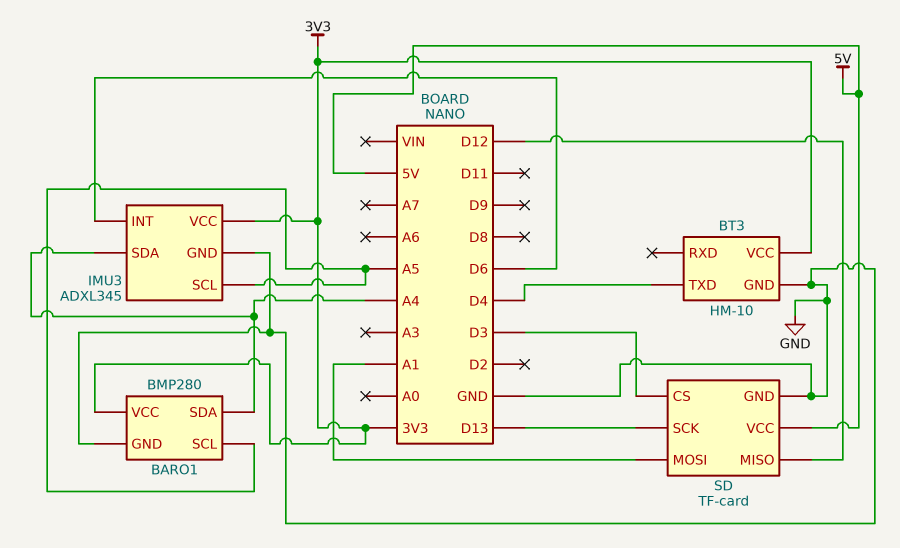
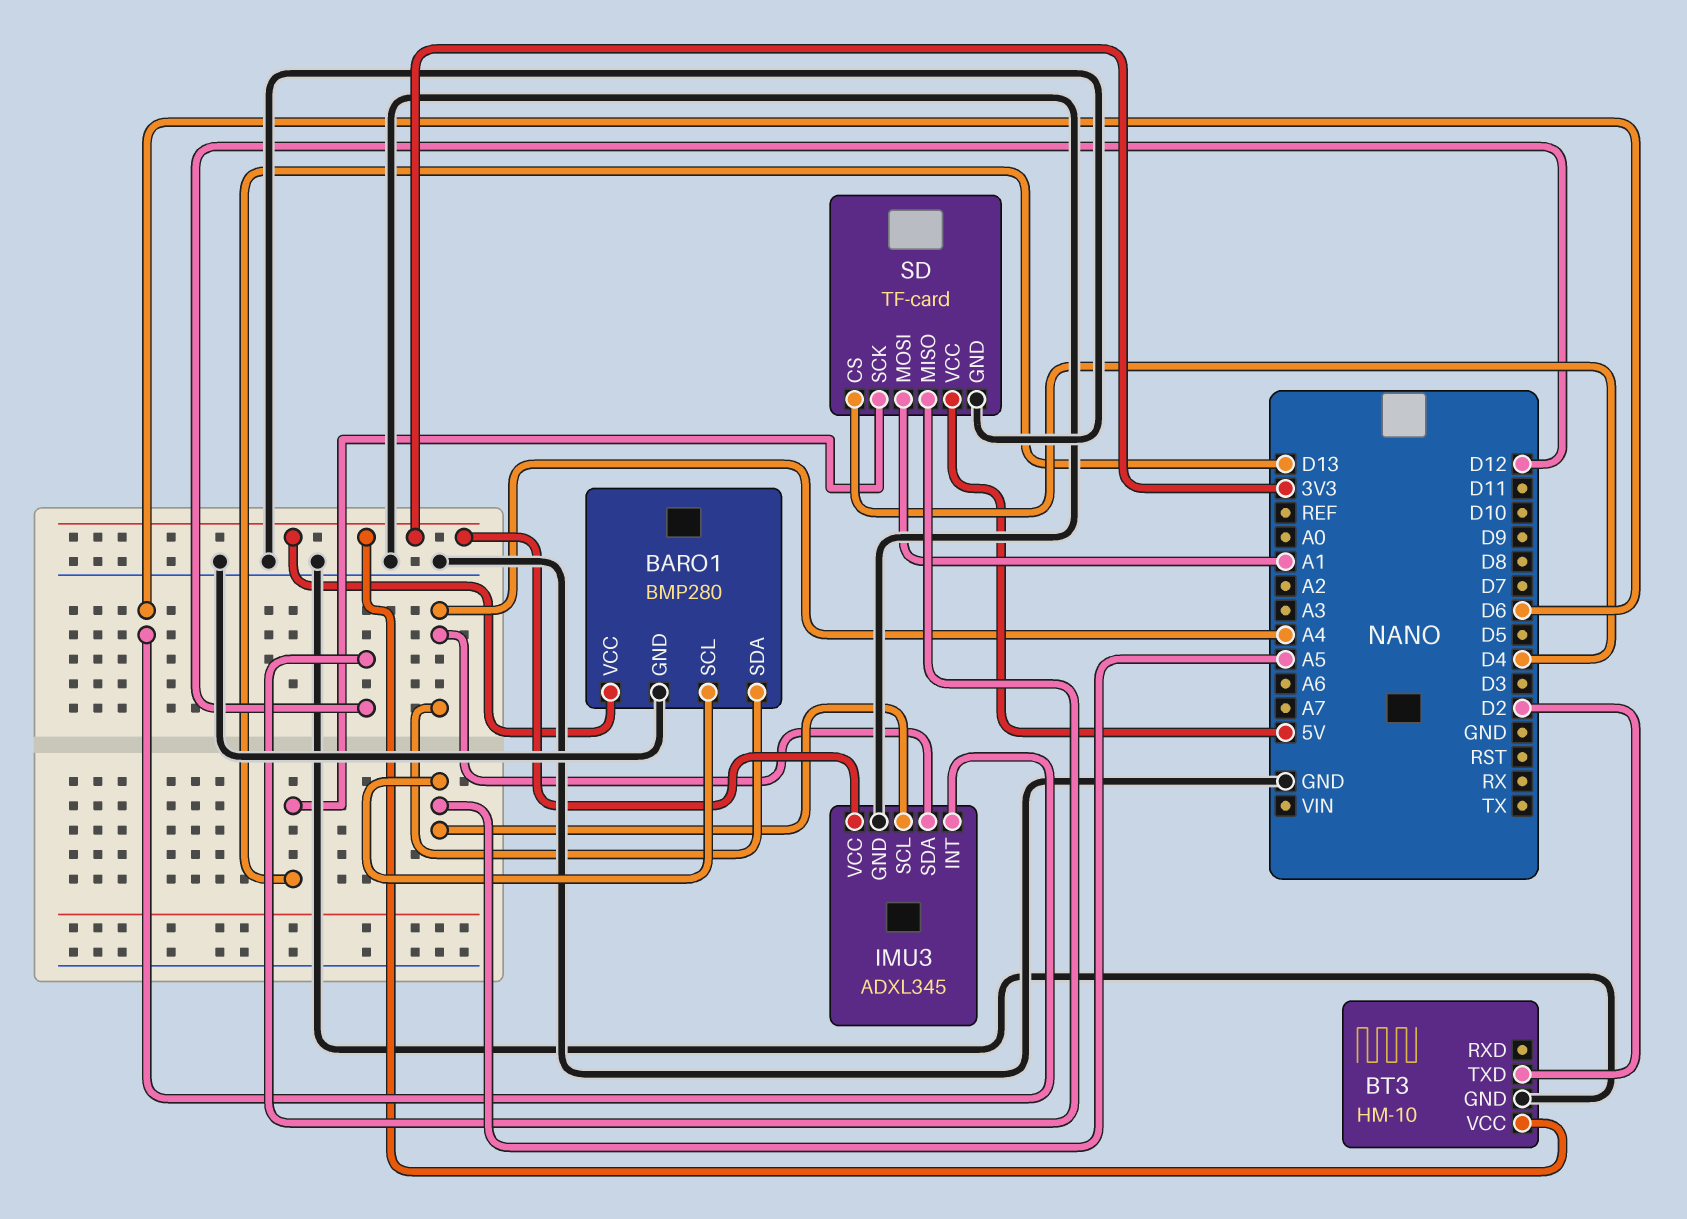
BT3 pin TXD: D4 -> D2
SD pin CS: D3 -> D4

